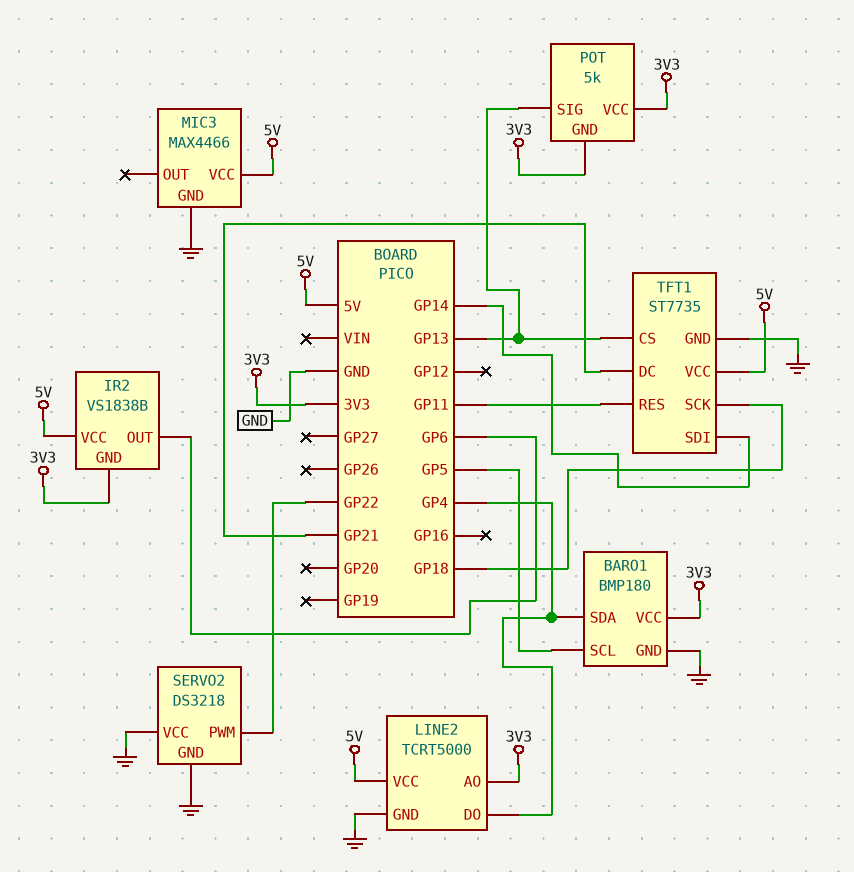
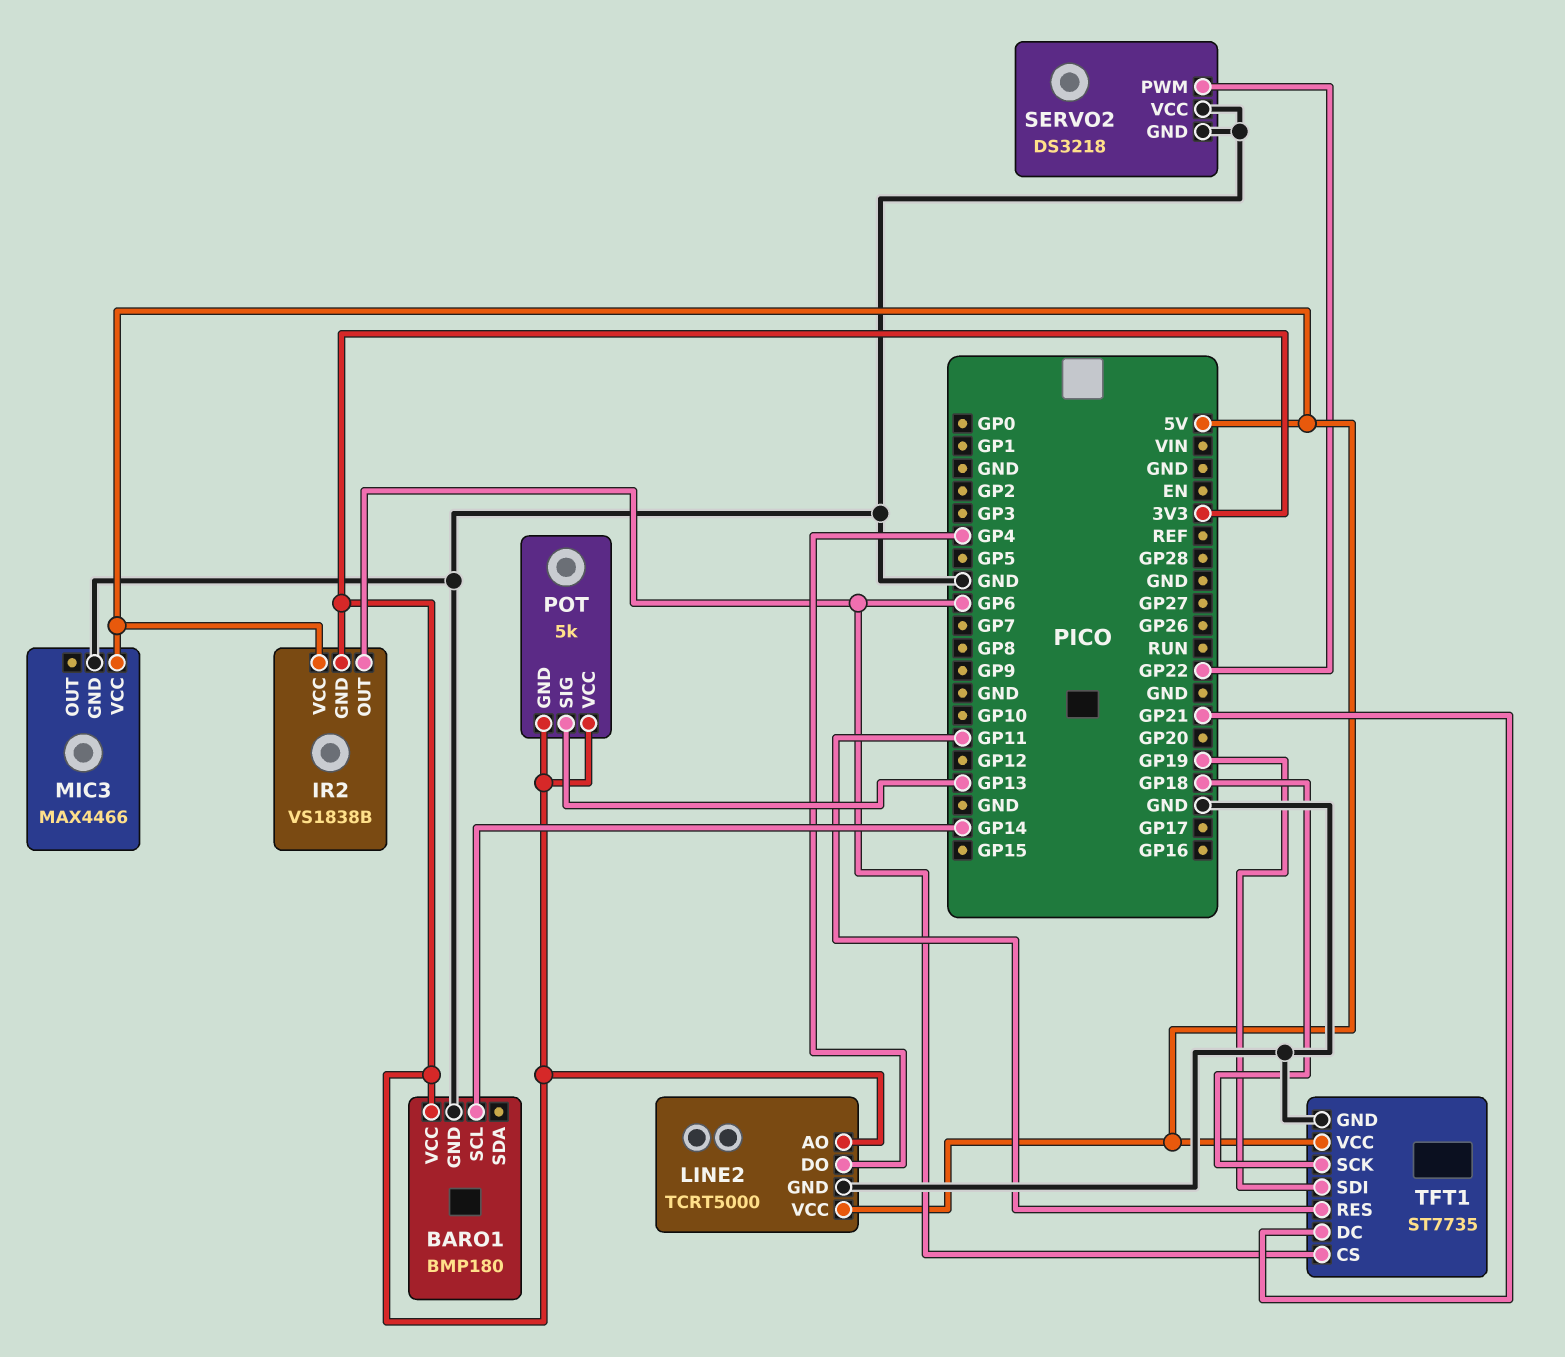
BARO1 pin SCL: GP5 -> GP14
BARO1 pin SDA: GP4 -> none
TFT1 pin CS: GP13 -> GP6
TFT1 pin SDI: GP14 -> GP19

